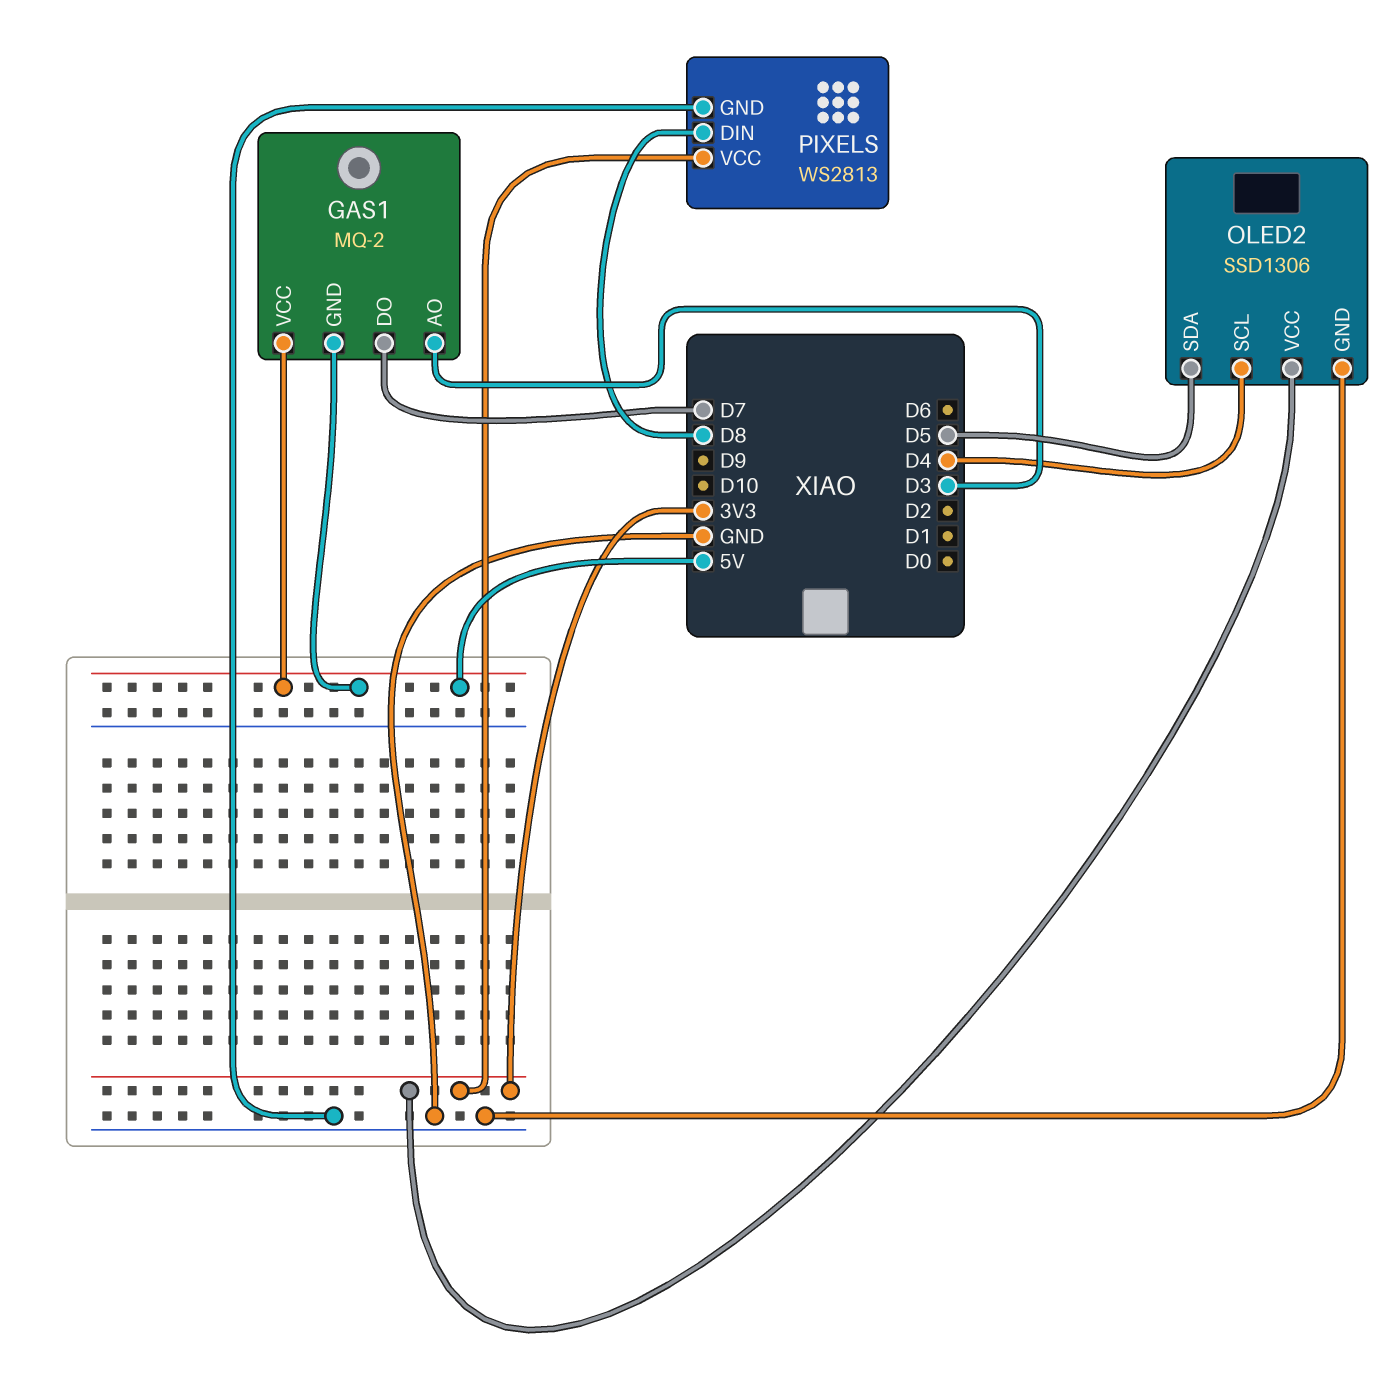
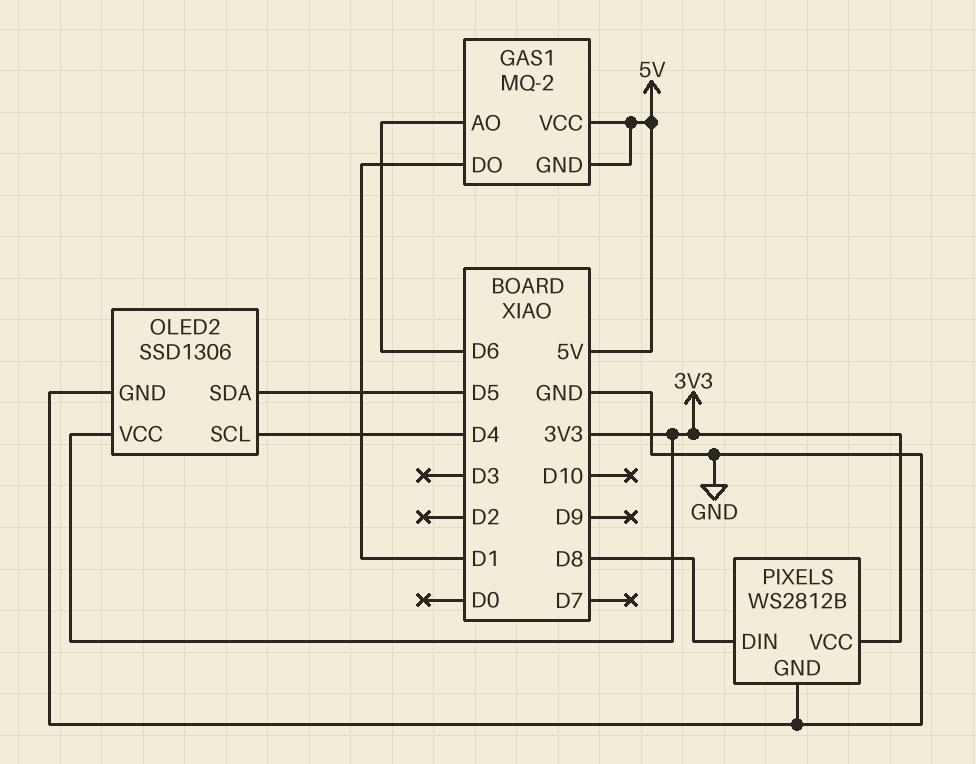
GAS1 pin AO: D3 -> D6
GAS1 pin DO: D7 -> D1
PIXELS: WS2813 -> WS2812B

